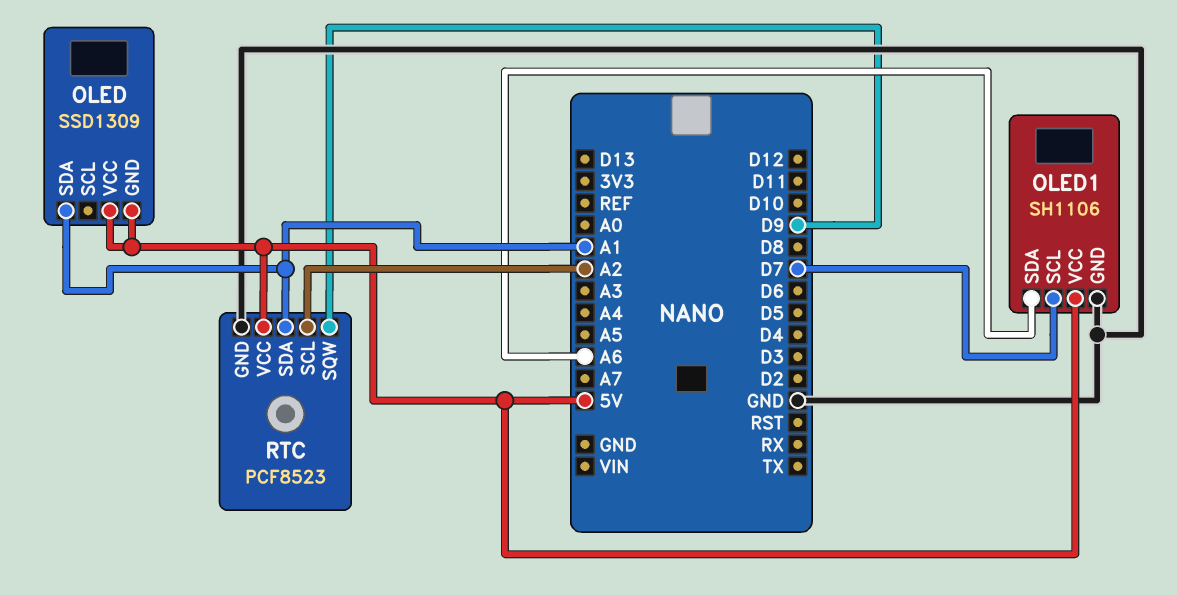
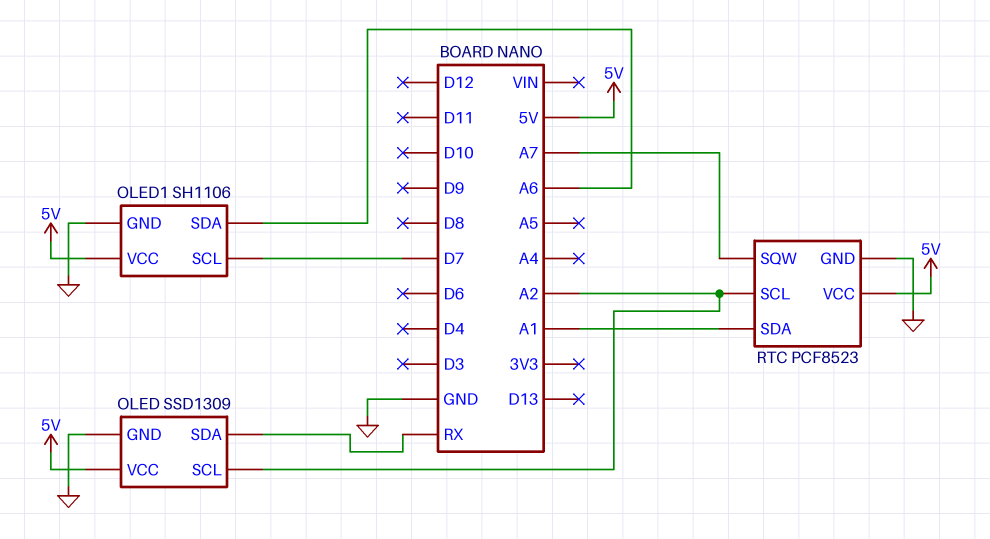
OLED pin GND: 5V -> GND
OLED pin SCL: none -> A2
OLED pin SDA: A1 -> RX
RTC pin SQW: D9 -> A7

